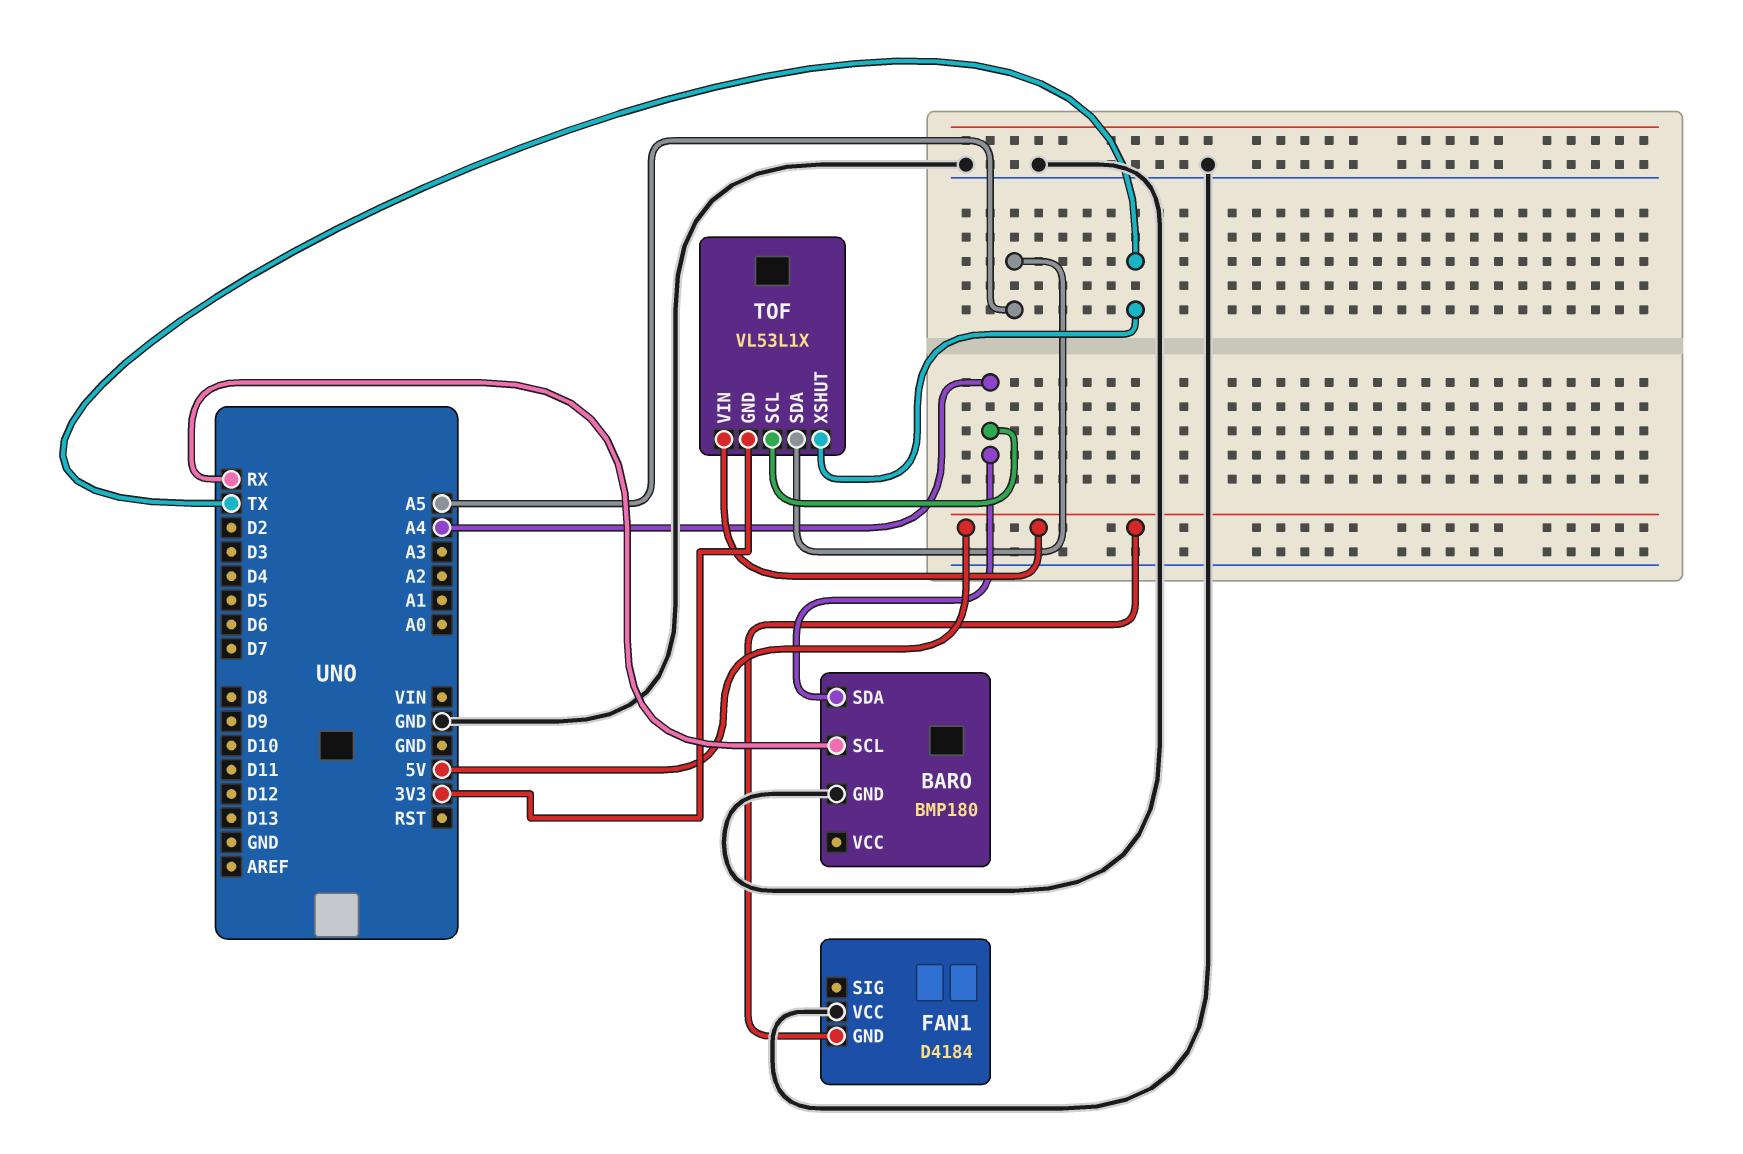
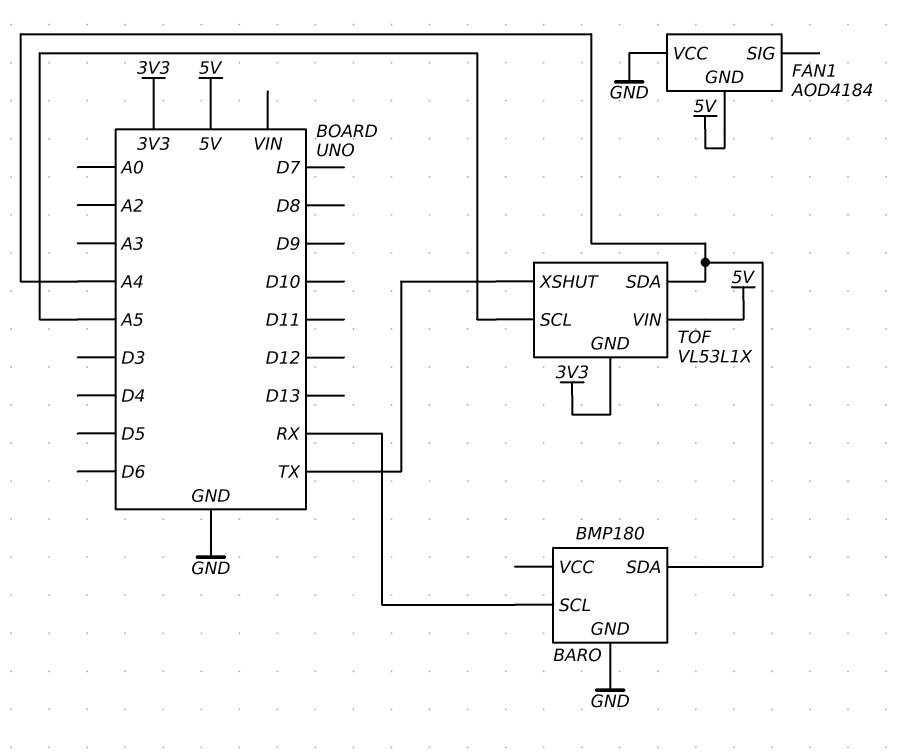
FAN1: D4184 -> AOD4184
TOF pin SCL: A4 -> A5
TOF pin SDA: A5 -> A4

